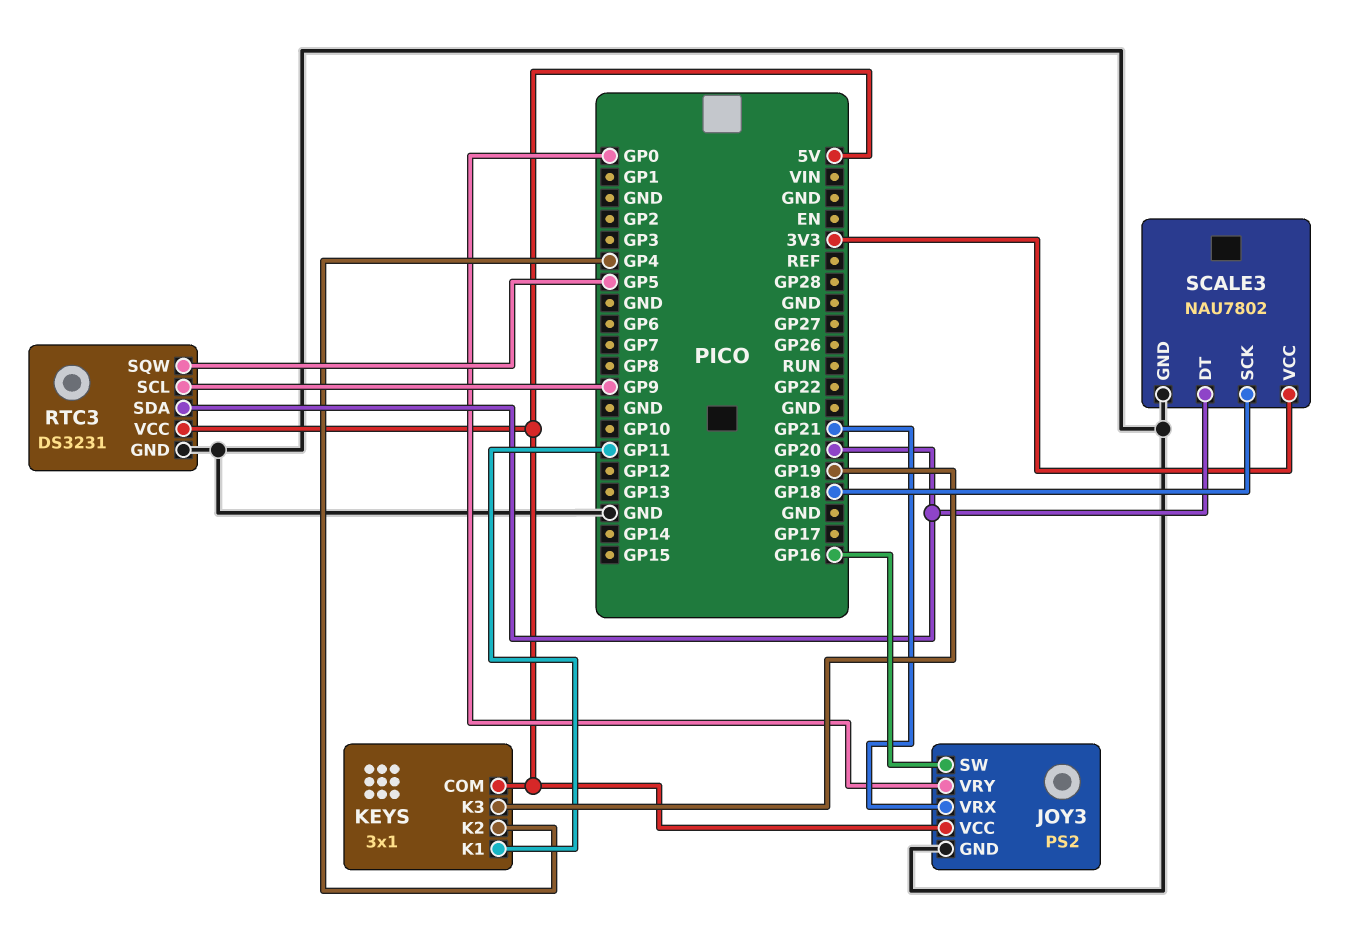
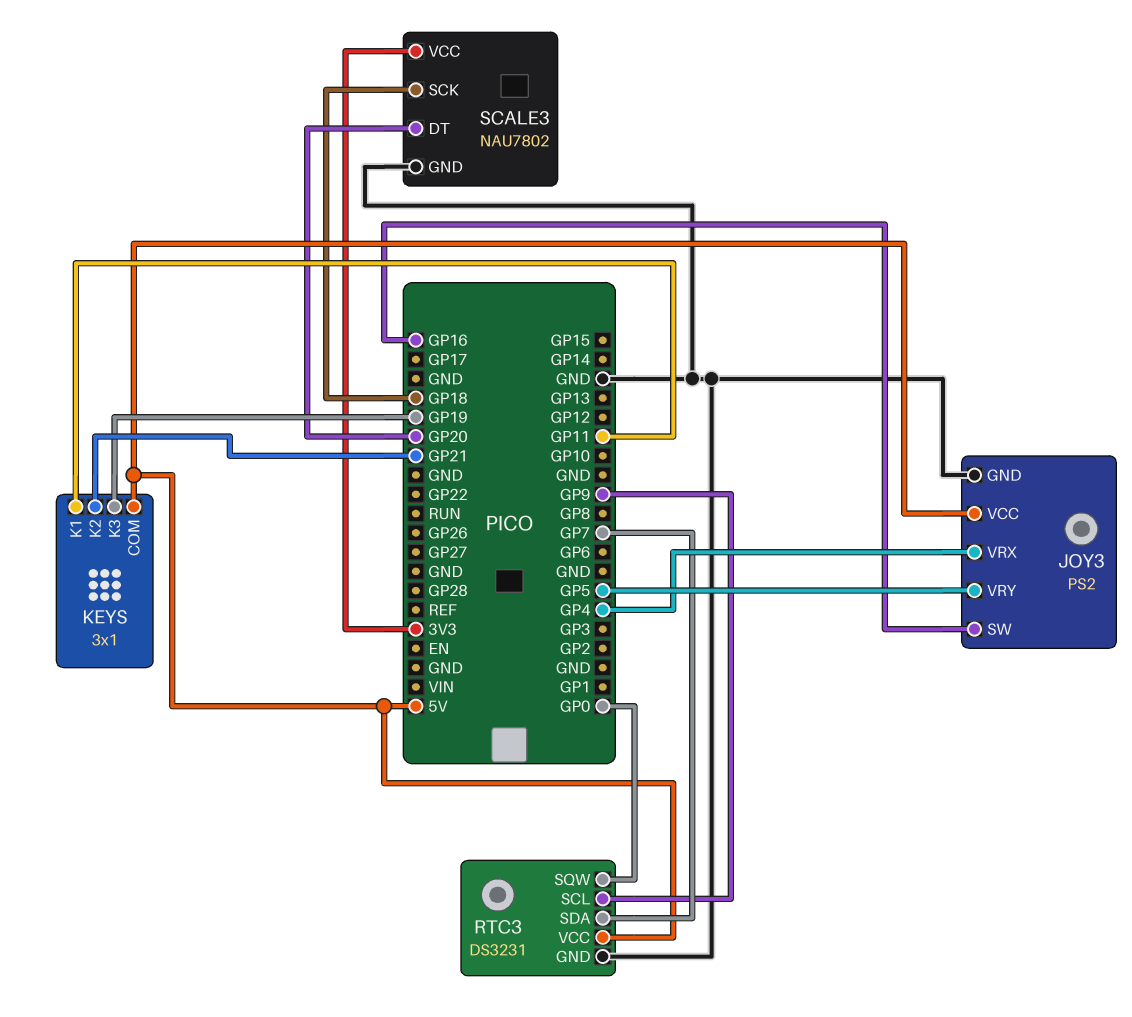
JOY3 pin VRX: GP21 -> GP4
JOY3 pin VRY: GP0 -> GP5
KEYS pin K2: GP4 -> GP21
RTC3 pin SDA: GP20 -> GP7
RTC3 pin SQW: GP5 -> GP0

